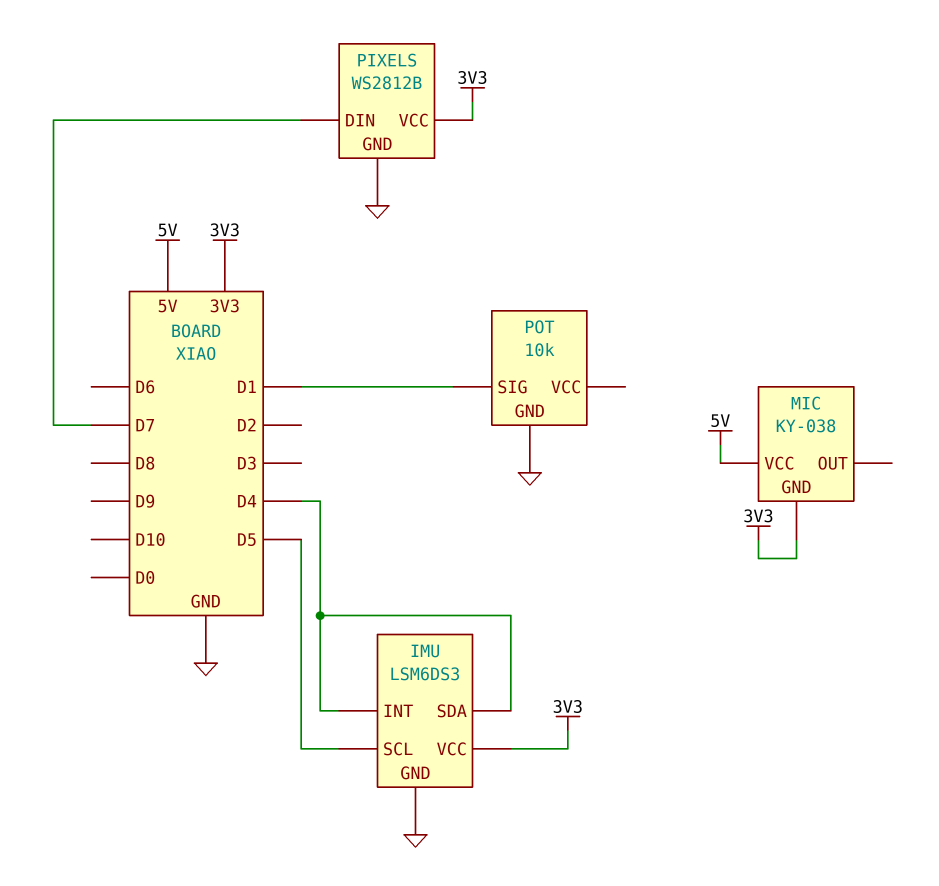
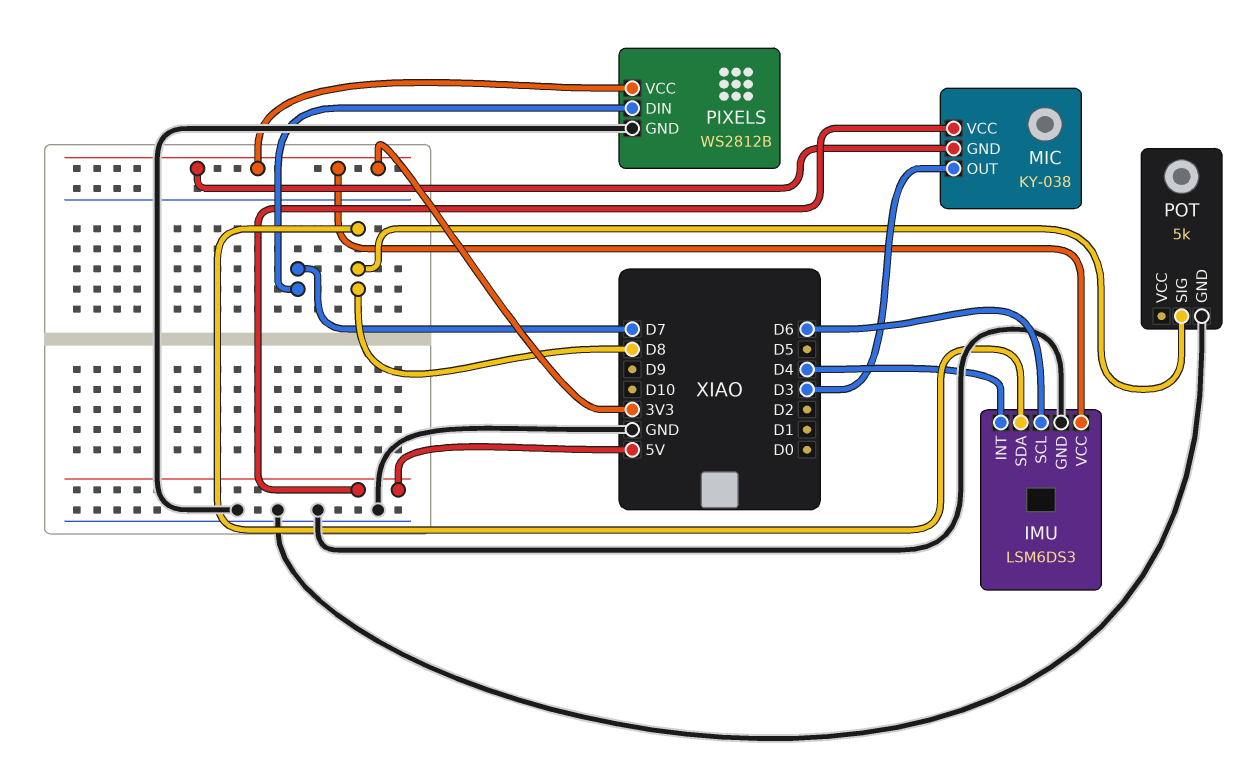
IMU pin SCL: D5 -> D6
IMU pin SDA: D4 -> D8
MIC pin OUT: none -> D3
POT: 10k -> 5k
POT pin SIG: D1 -> D8

